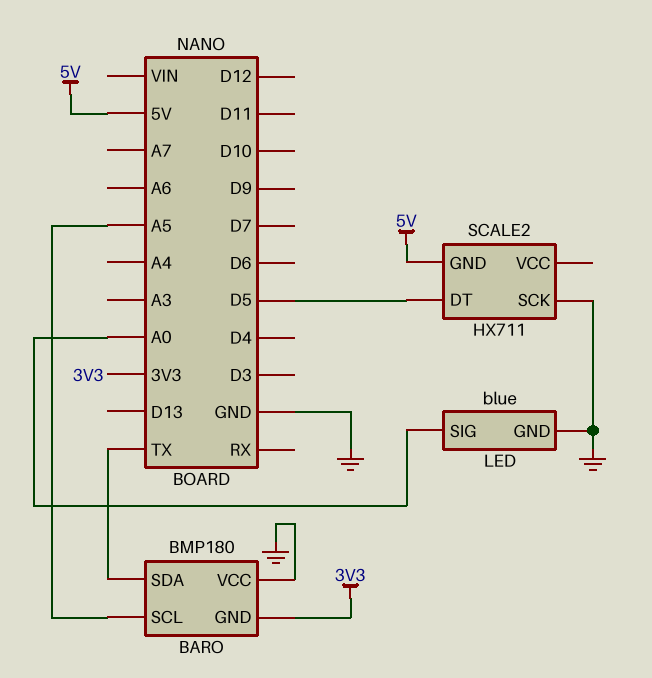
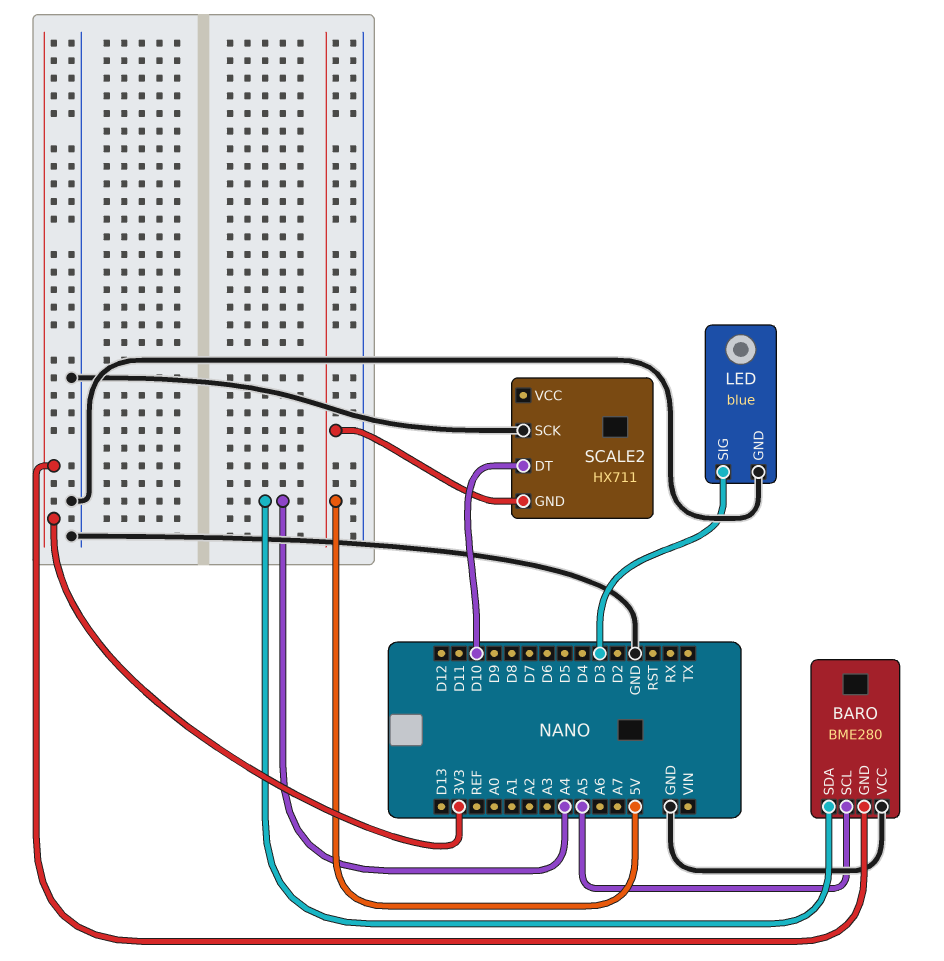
BARO: BMP180 -> BME280
BARO pin SDA: TX -> A4
LED pin SIG: A0 -> D3
SCALE2 pin DT: D5 -> D10

